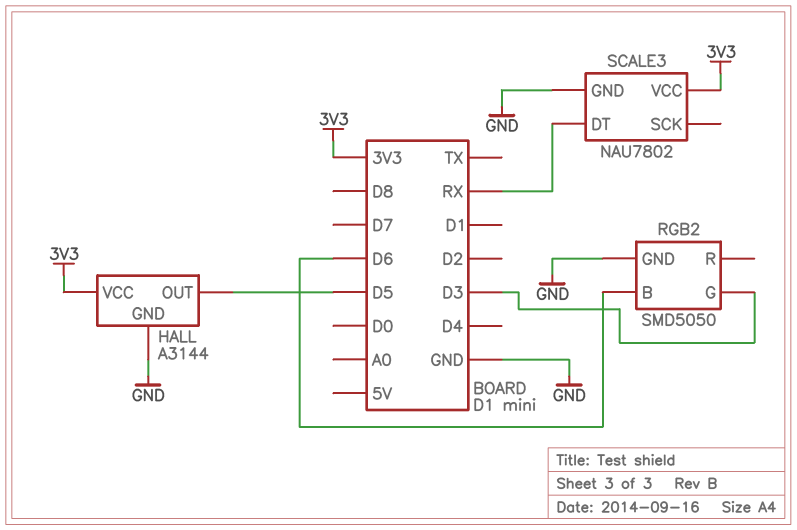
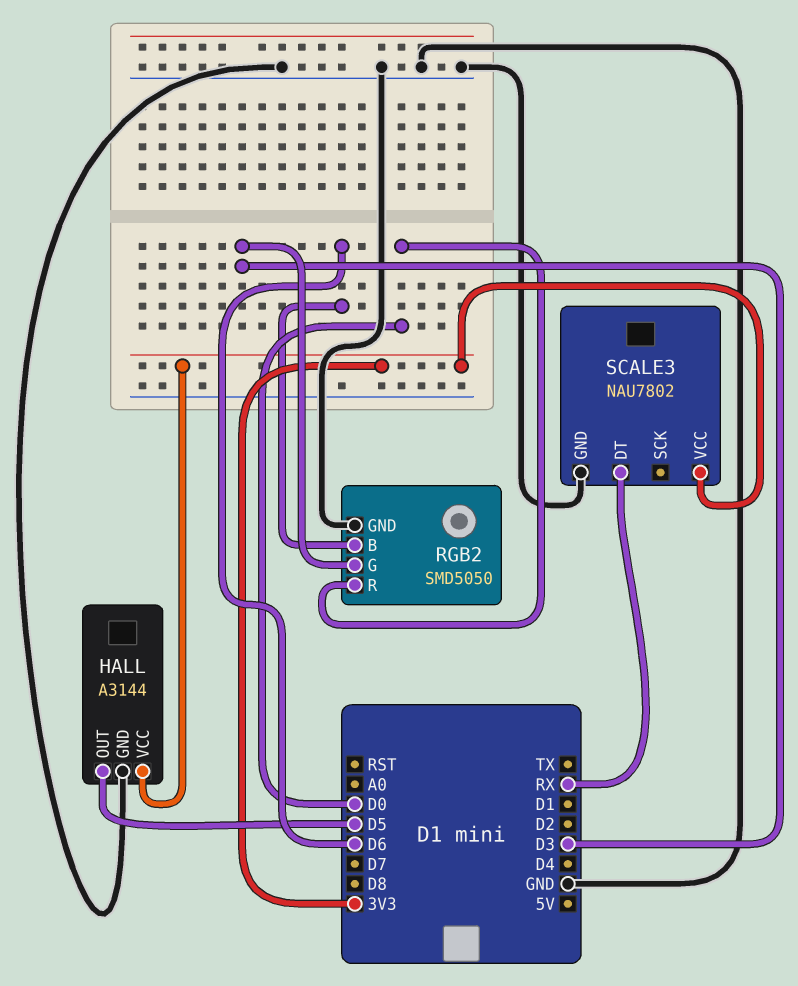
RGB2 pin R: none -> D0

